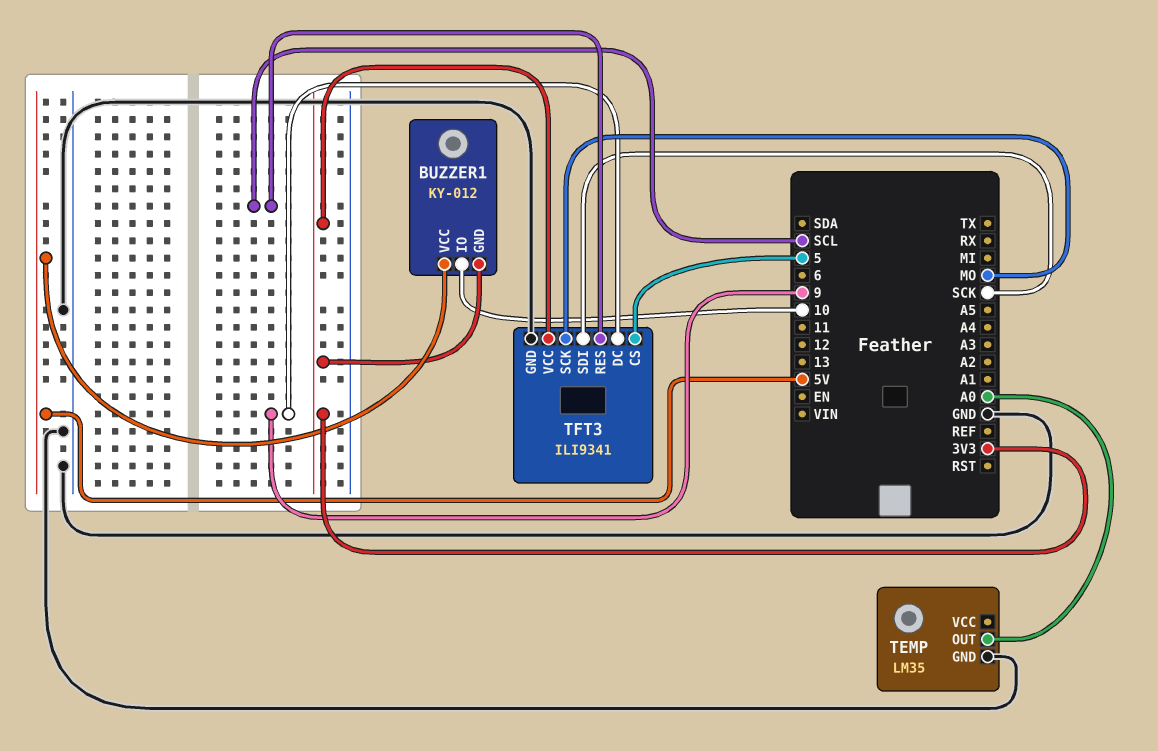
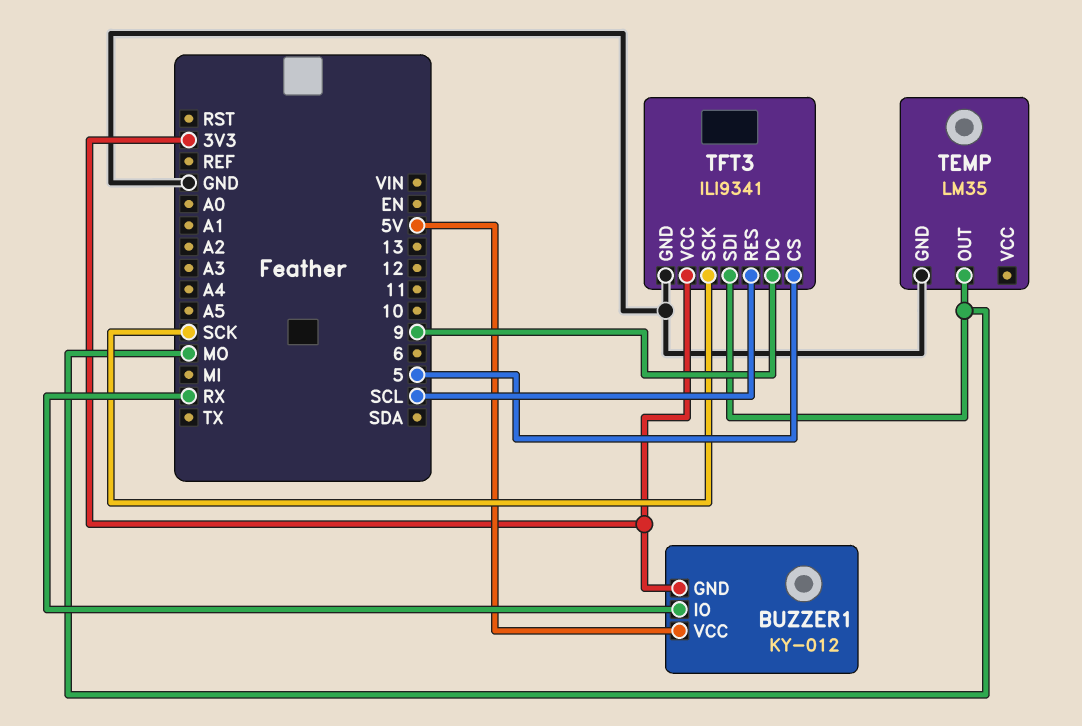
BUZZER1 pin IO: 10 -> RX
TEMP pin OUT: A0 -> MO
TFT3 pin SCK: MO -> SCK
TFT3 pin SDI: SCK -> MO

